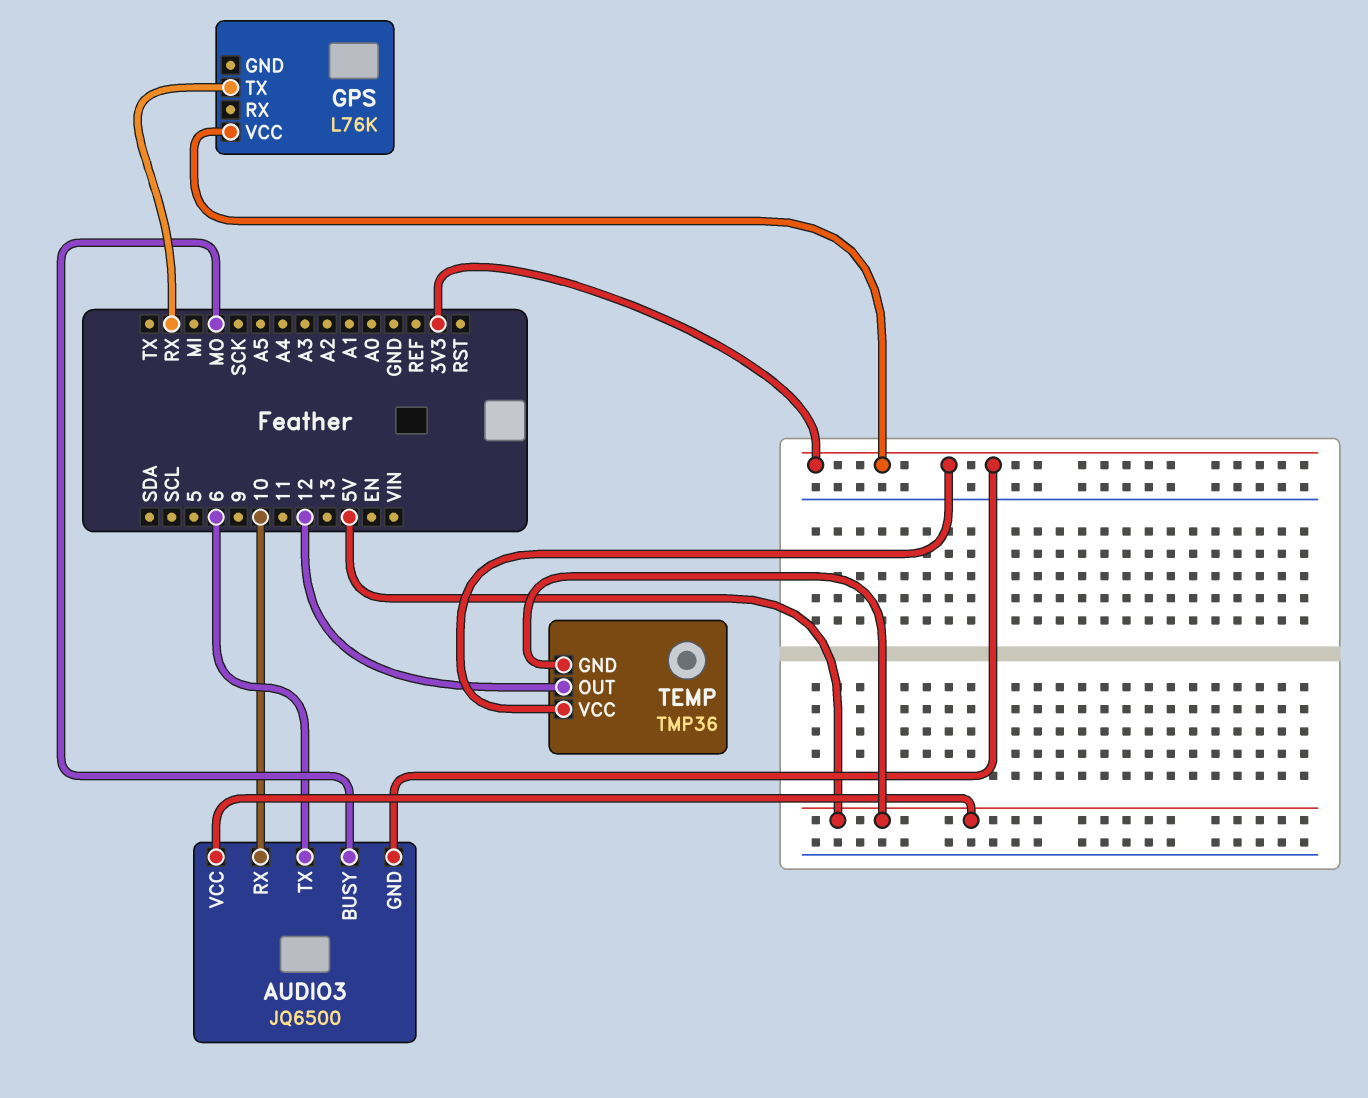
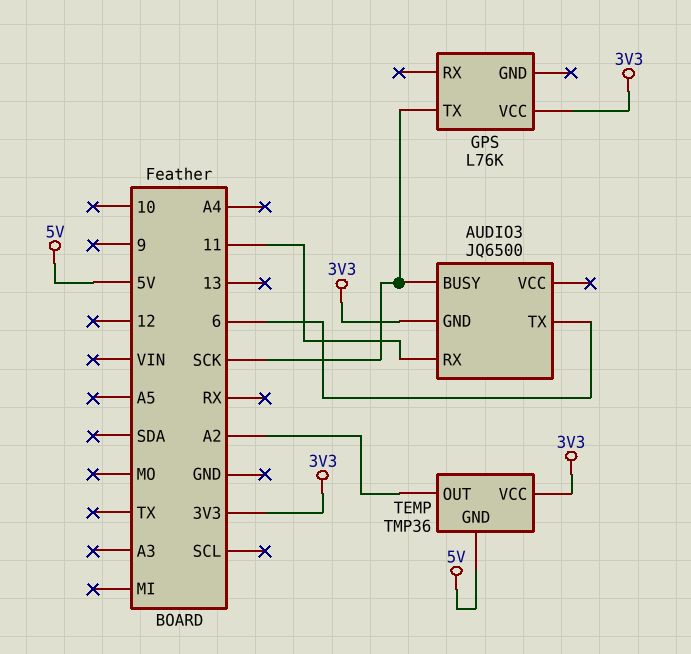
AUDIO3 pin BUSY: MO -> SCK
AUDIO3 pin RX: 10 -> 11
AUDIO3 pin VCC: 5V -> none
GPS pin TX: RX -> SCK
TEMP pin OUT: 12 -> A2

